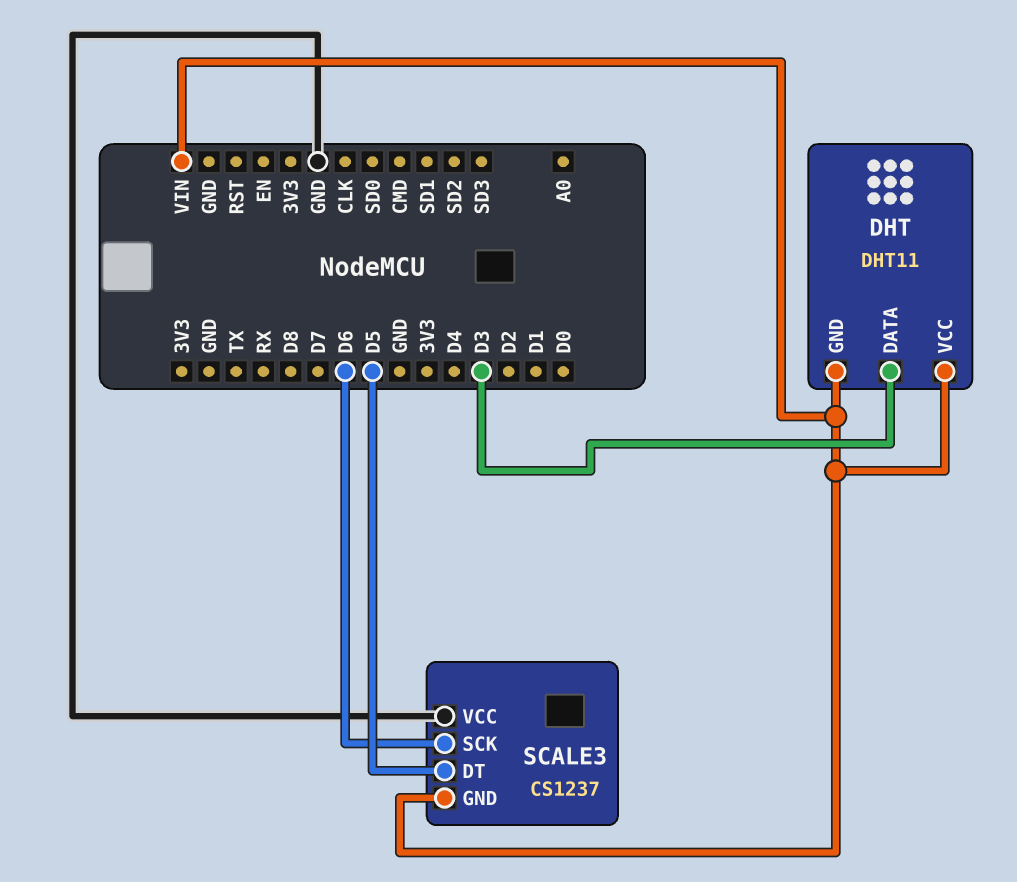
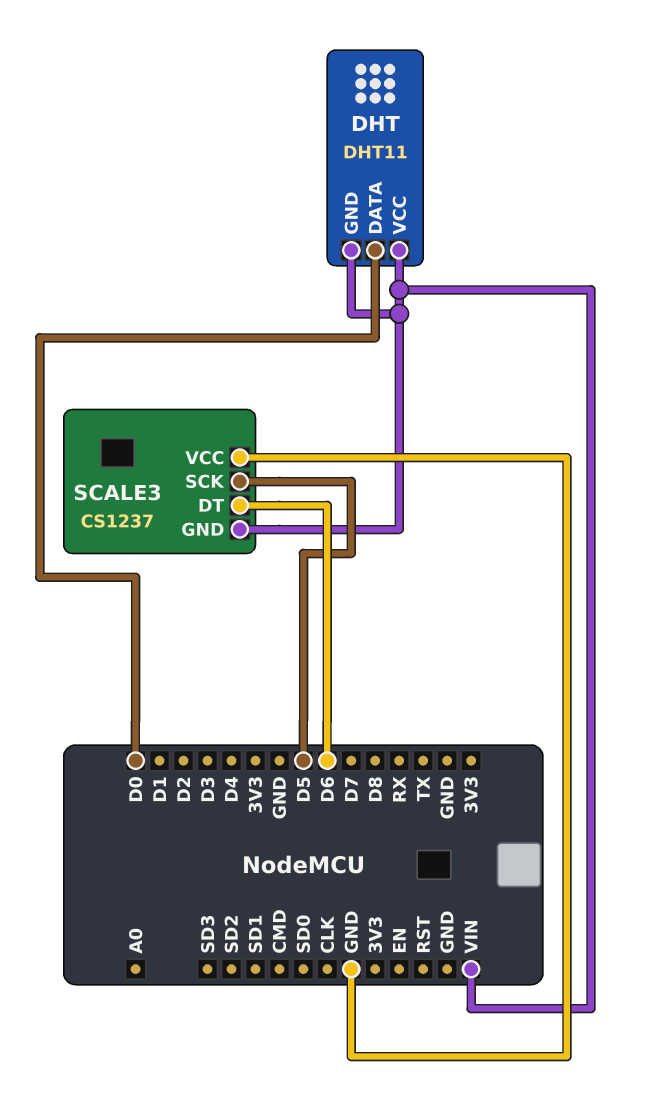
DHT pin DATA: D3 -> D0
SCALE3 pin DT: D5 -> D6
SCALE3 pin SCK: D6 -> D5

